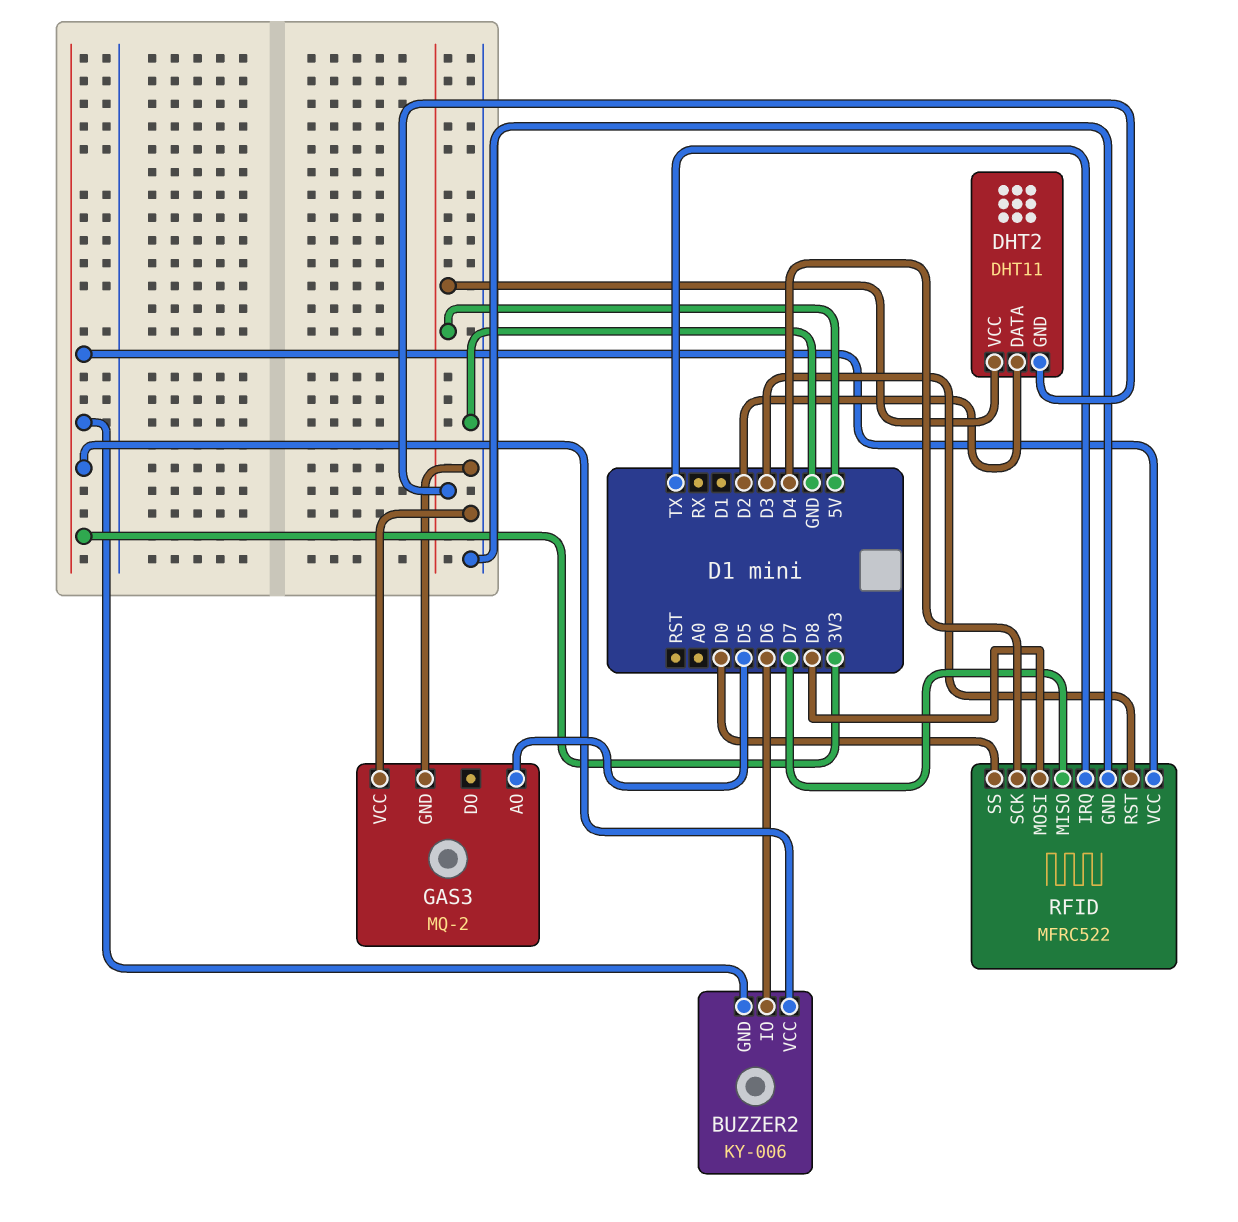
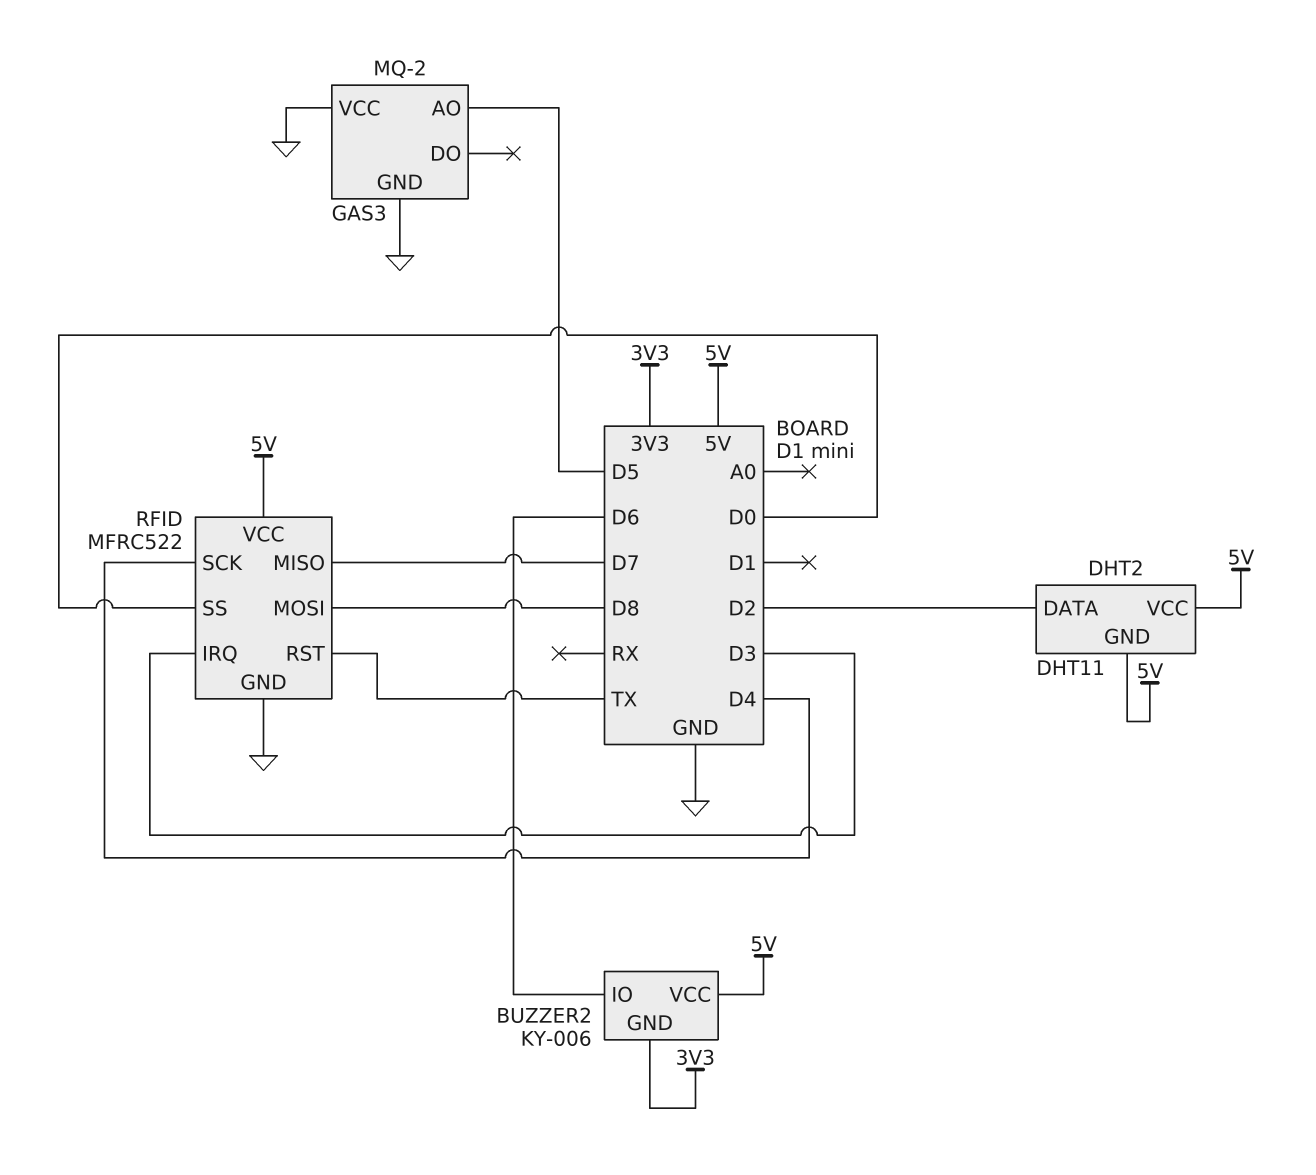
BUZZER2 pin VCC: 3V3 -> 5V
RFID pin IRQ: TX -> D3
RFID pin RST: D3 -> TX
RFID pin VCC: 3V3 -> 5V

